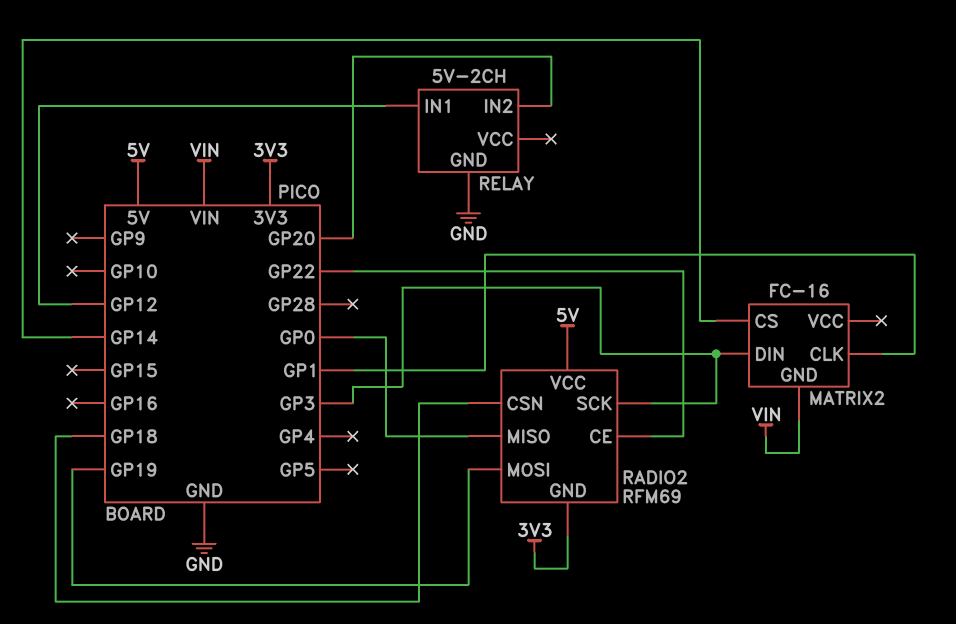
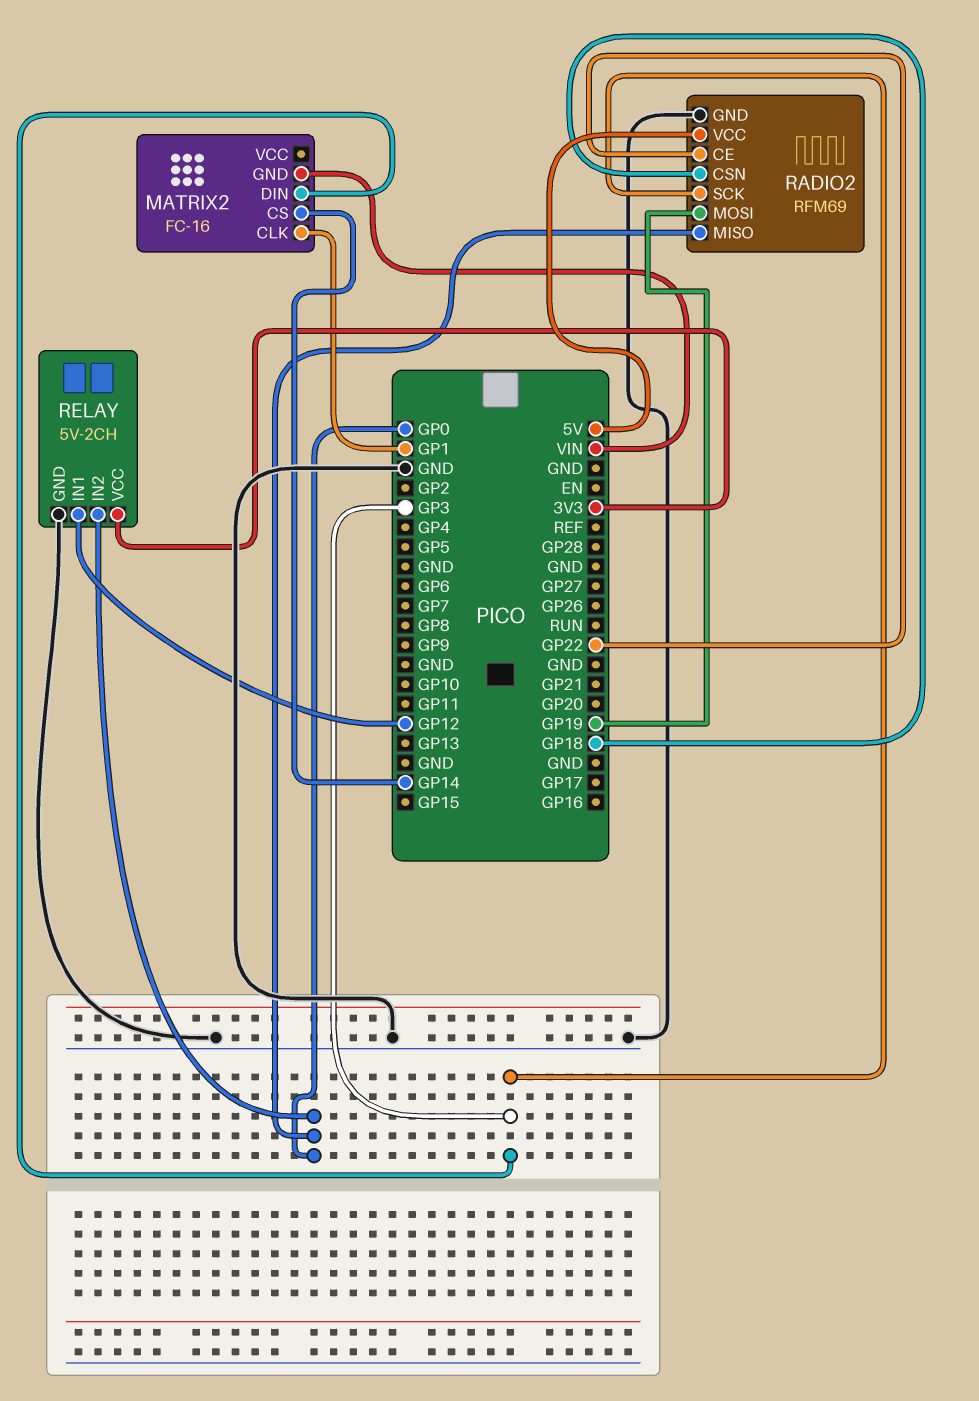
RADIO2 pin GND: 3V3 -> GND
RELAY pin IN2: GP20 -> GP0
RELAY pin VCC: none -> 3V3

